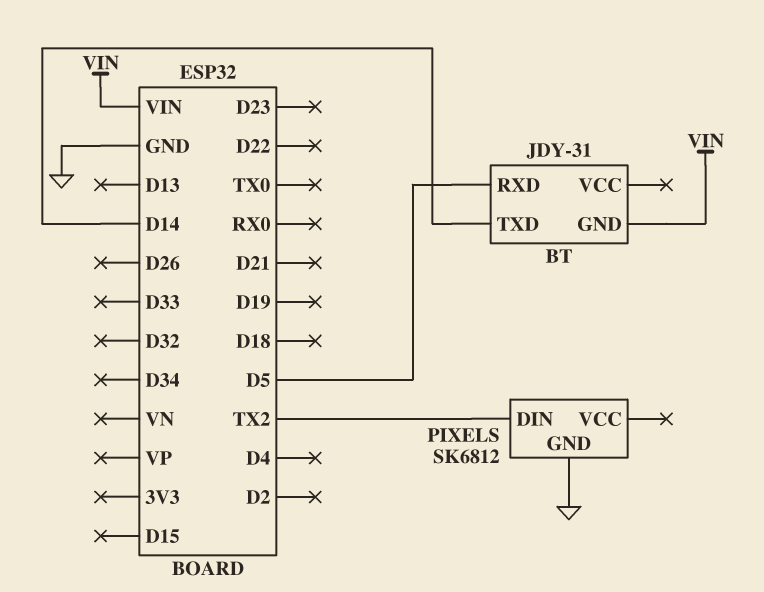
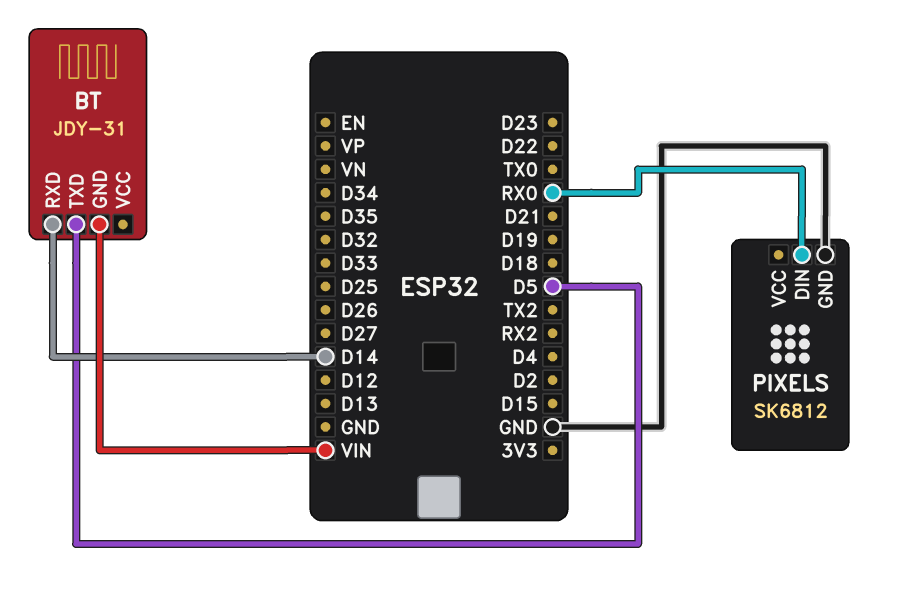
BT pin RXD: D5 -> D14
BT pin TXD: D14 -> D5
PIXELS pin DIN: TX2 -> RX0

